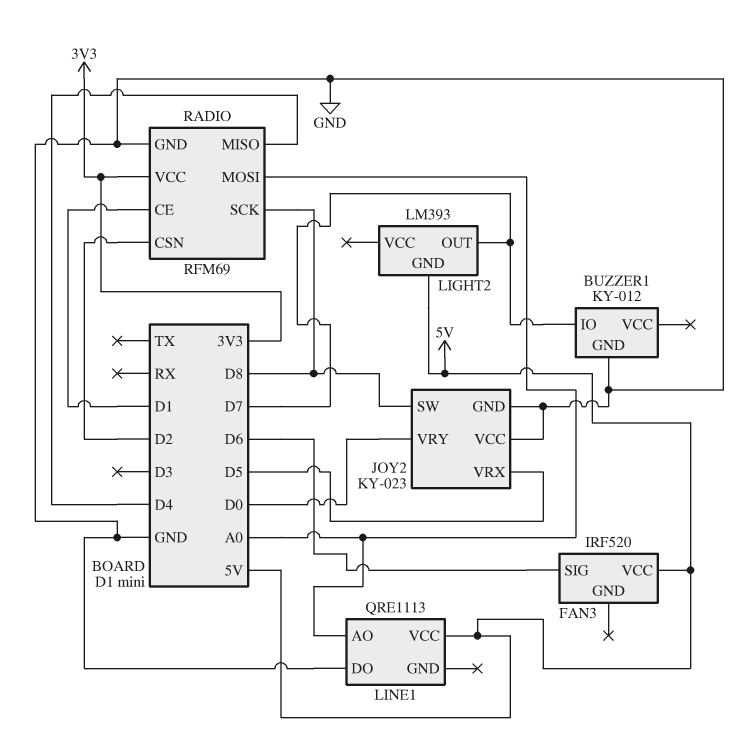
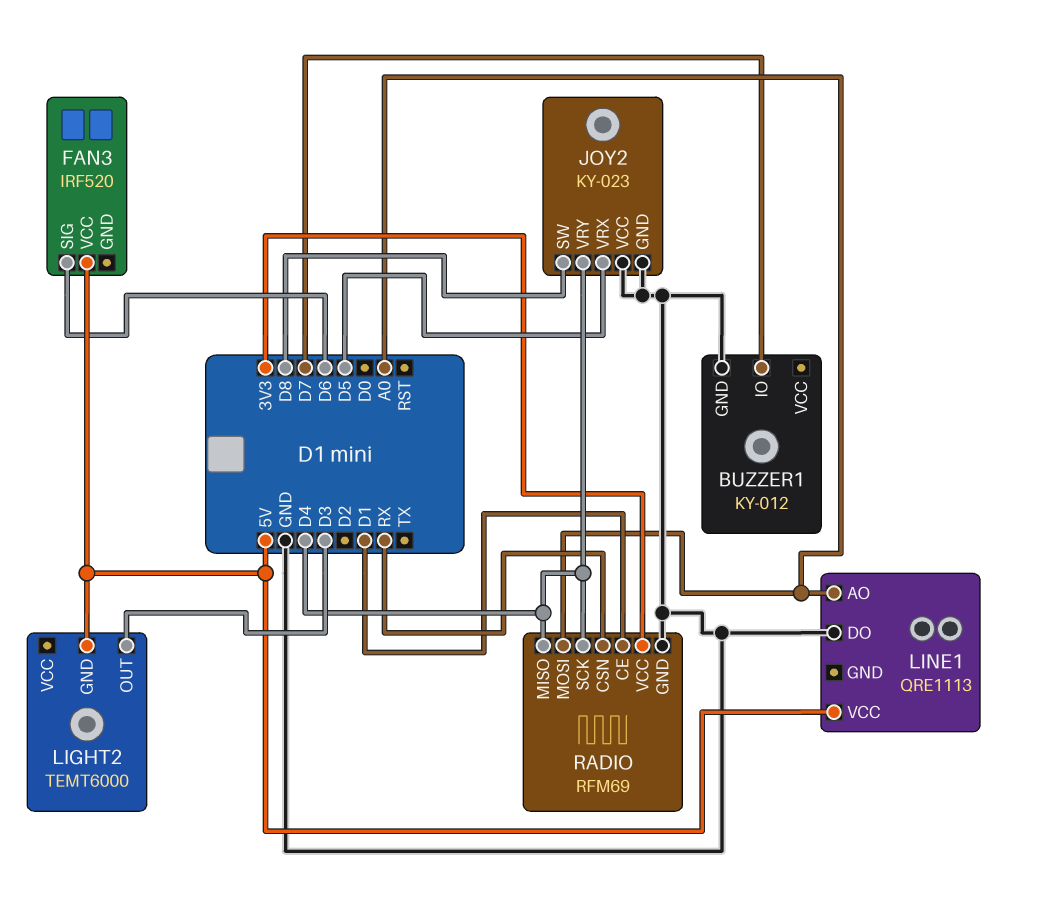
JOY2 pin VRY: D0 -> D4
LIGHT2: LM393 -> TEMT6000
LIGHT2 pin OUT: D7 -> D3
RADIO pin CSN: D2 -> RX
RADIO pin SCK: D8 -> D4

